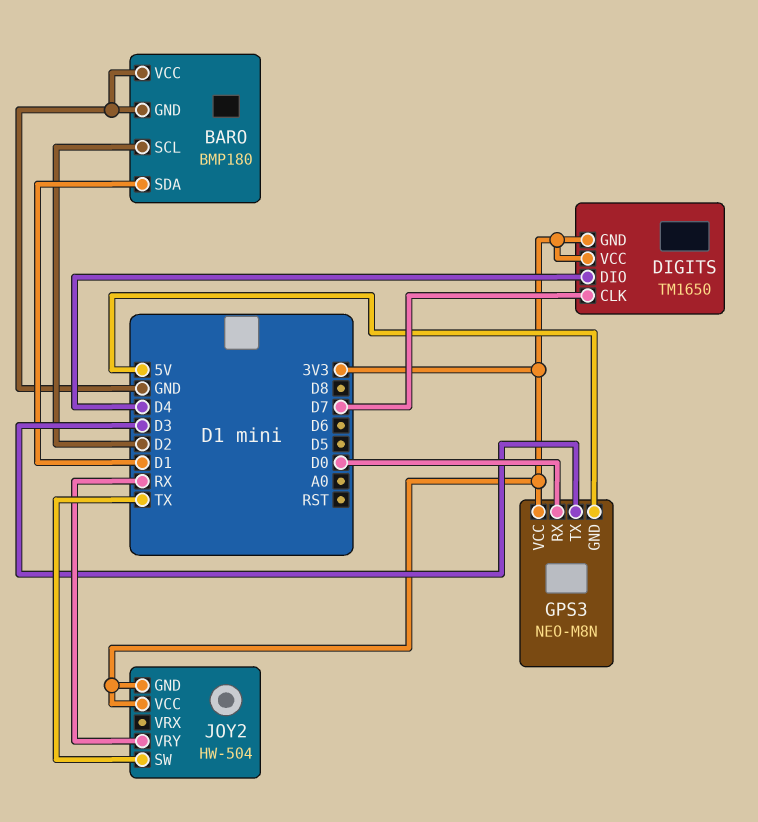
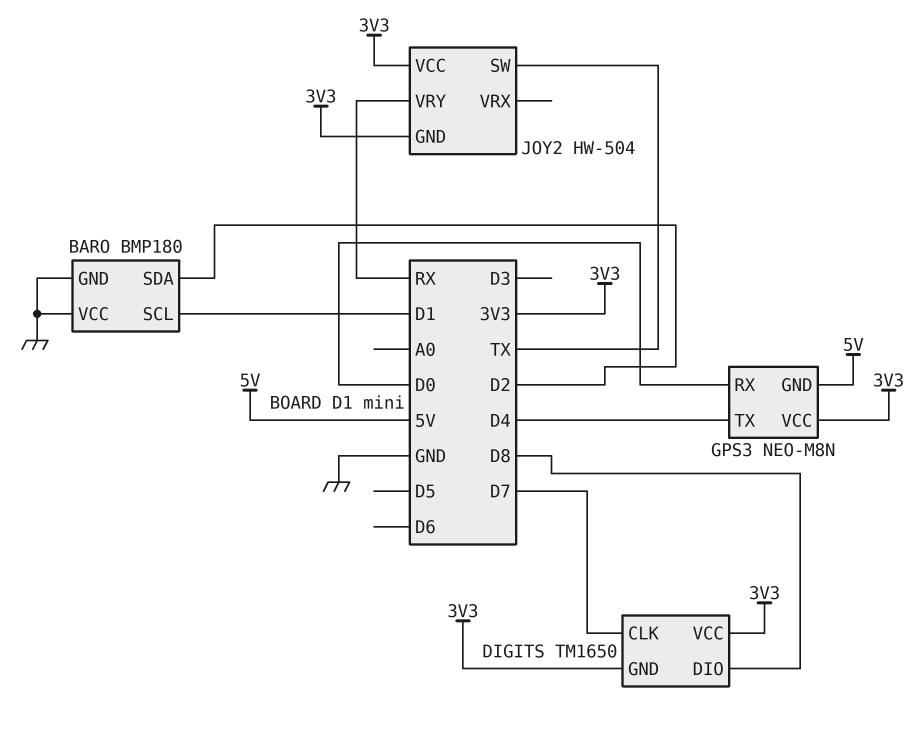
BARO pin SCL: D2 -> D1
BARO pin SDA: D1 -> D2
DIGITS pin DIO: D4 -> D8
GPS3 pin TX: D3 -> D4

